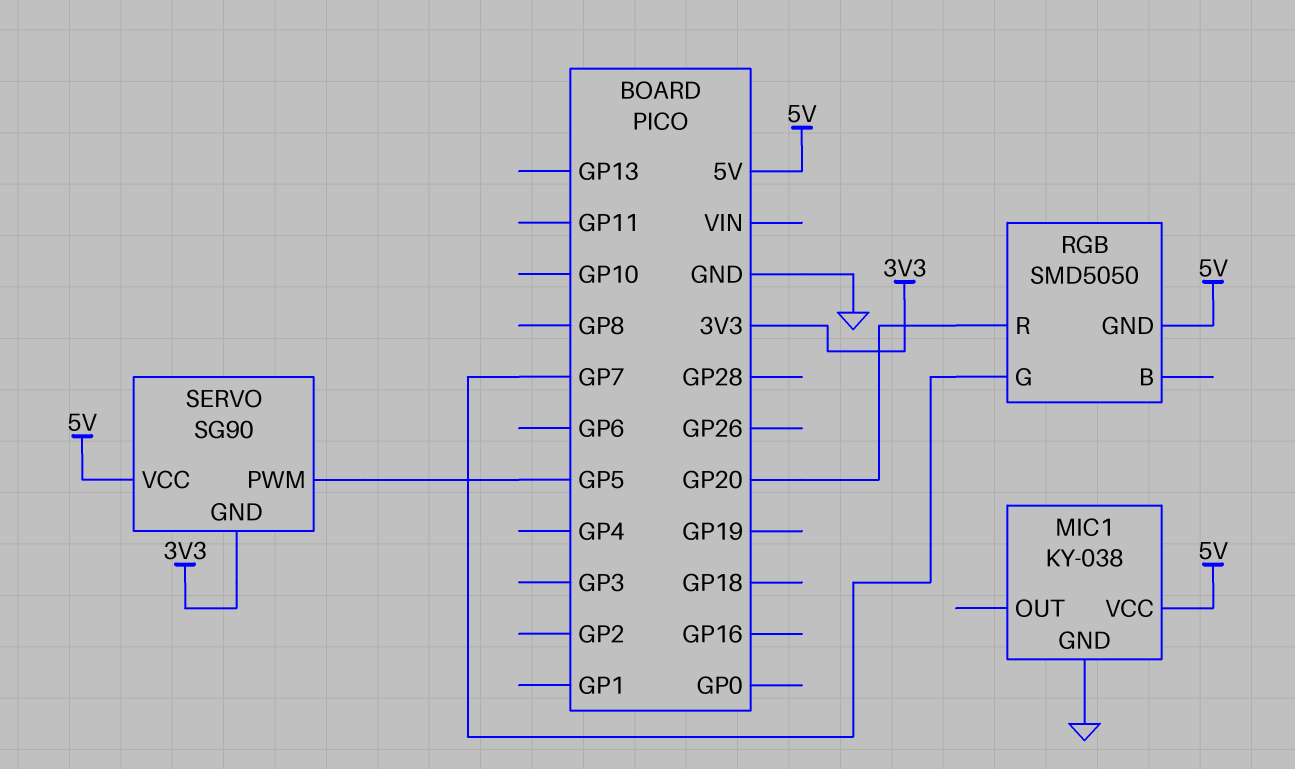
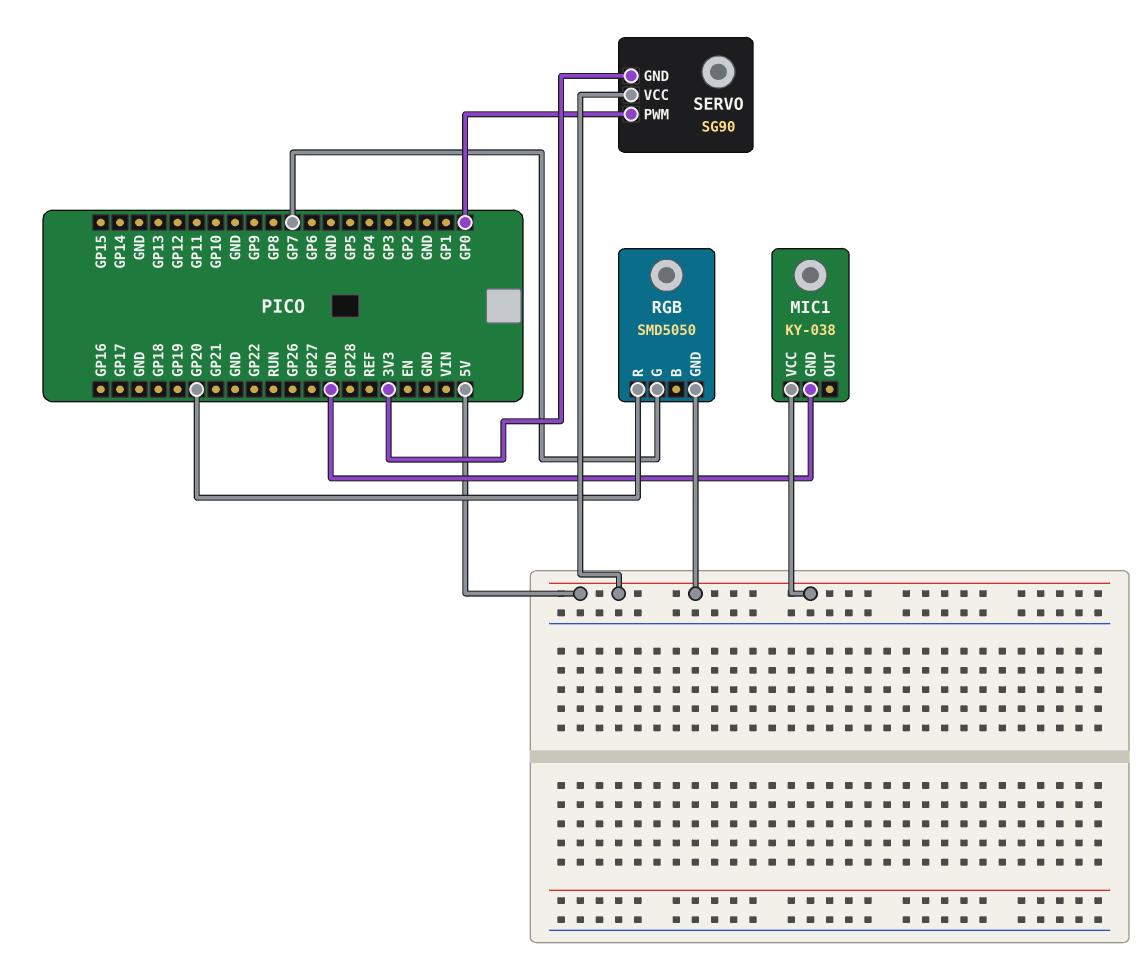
SERVO pin PWM: GP5 -> GP0

